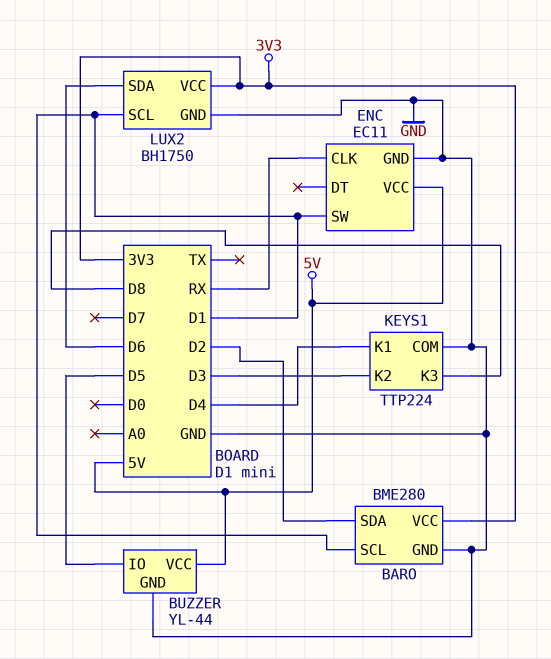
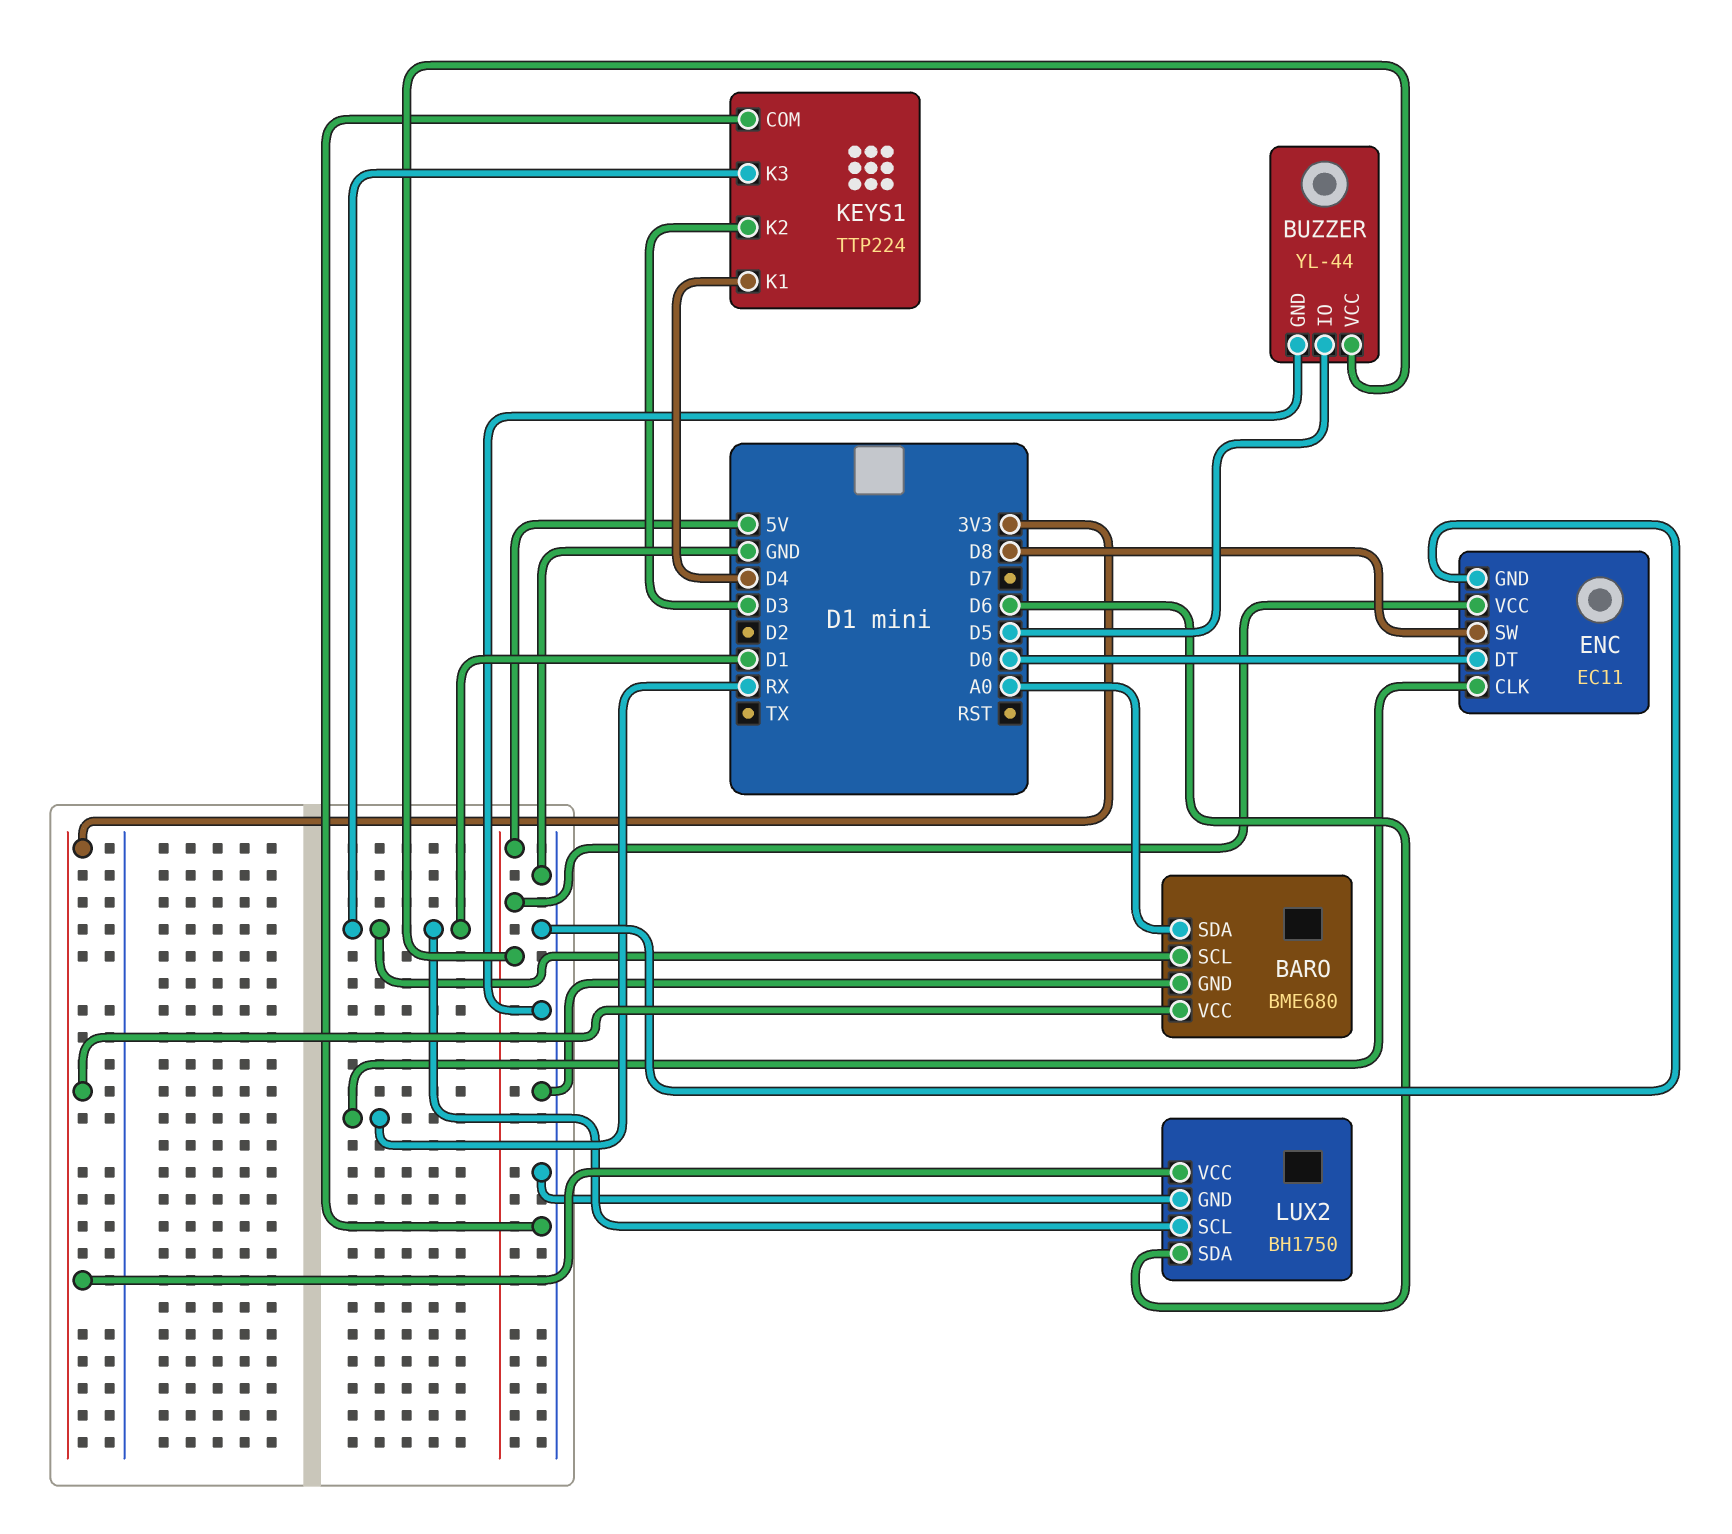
BARO: BME280 -> BME680
BARO pin SDA: D2 -> A0
ENC pin DT: none -> D0
ENC pin SW: D1 -> D8
KEYS1 pin K3: D8 -> D1

